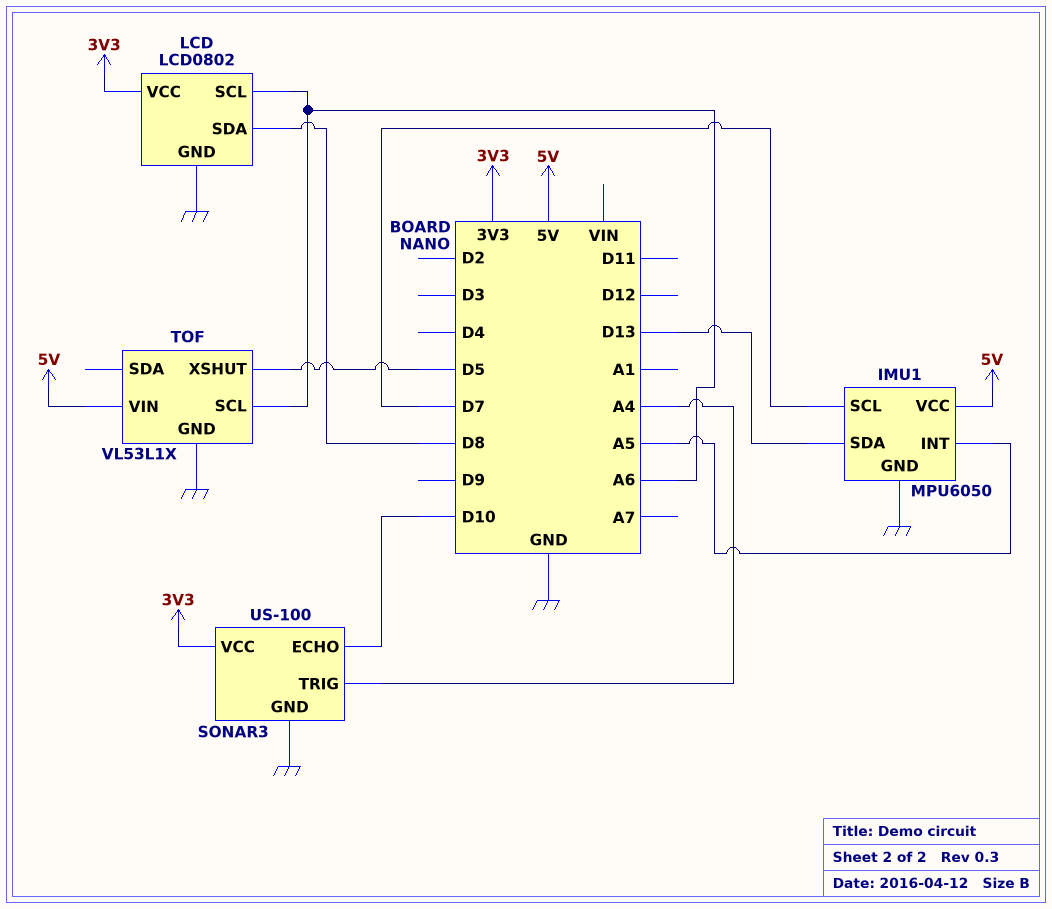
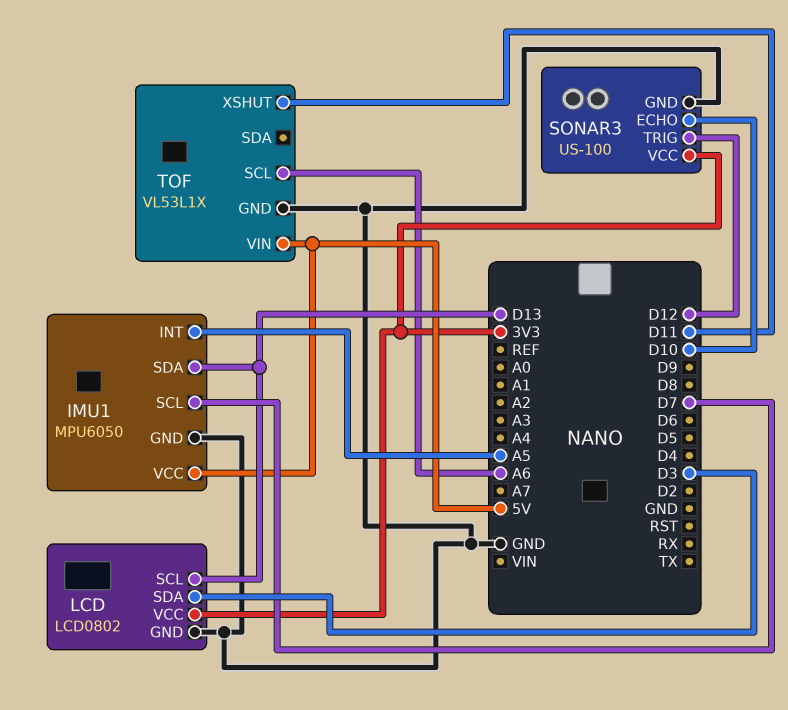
LCD pin SCL: A6 -> D13
LCD pin SDA: D8 -> D3
SONAR3 pin TRIG: A4 -> D12
TOF pin XSHUT: D5 -> D11

